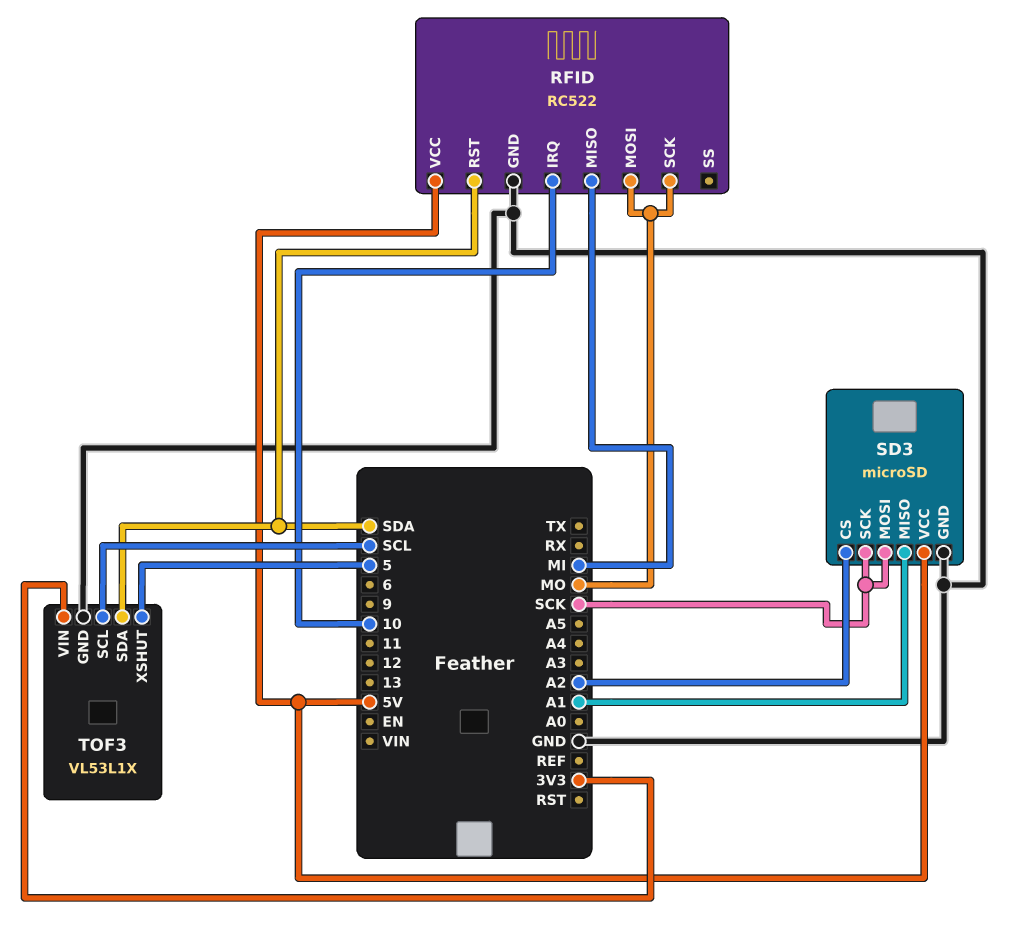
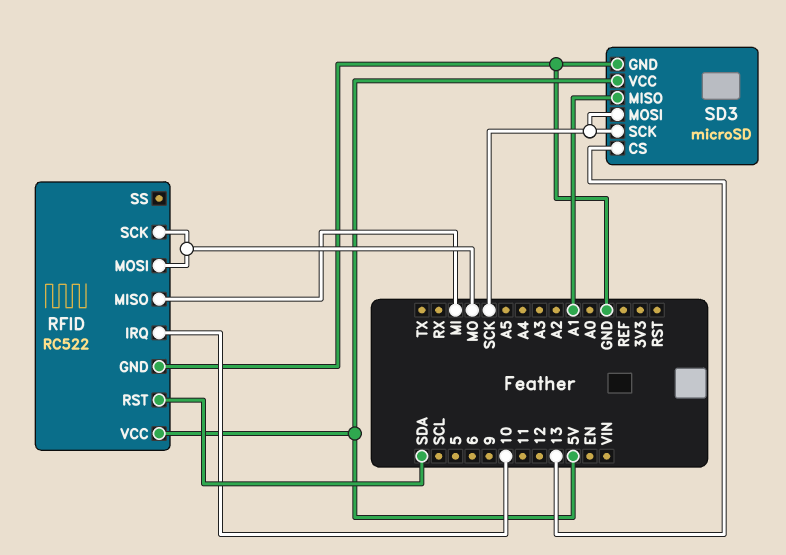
SD3 pin CS: A2 -> 13
TOF3: VL53L1X -> none
TOF3 pin GND: GND -> none
TOF3 pin SCL: SCL -> none
TOF3 pin SDA: SDA -> none
TOF3 pin VIN: 3V3 -> none
TOF3 pin XSHUT: 5 -> none

